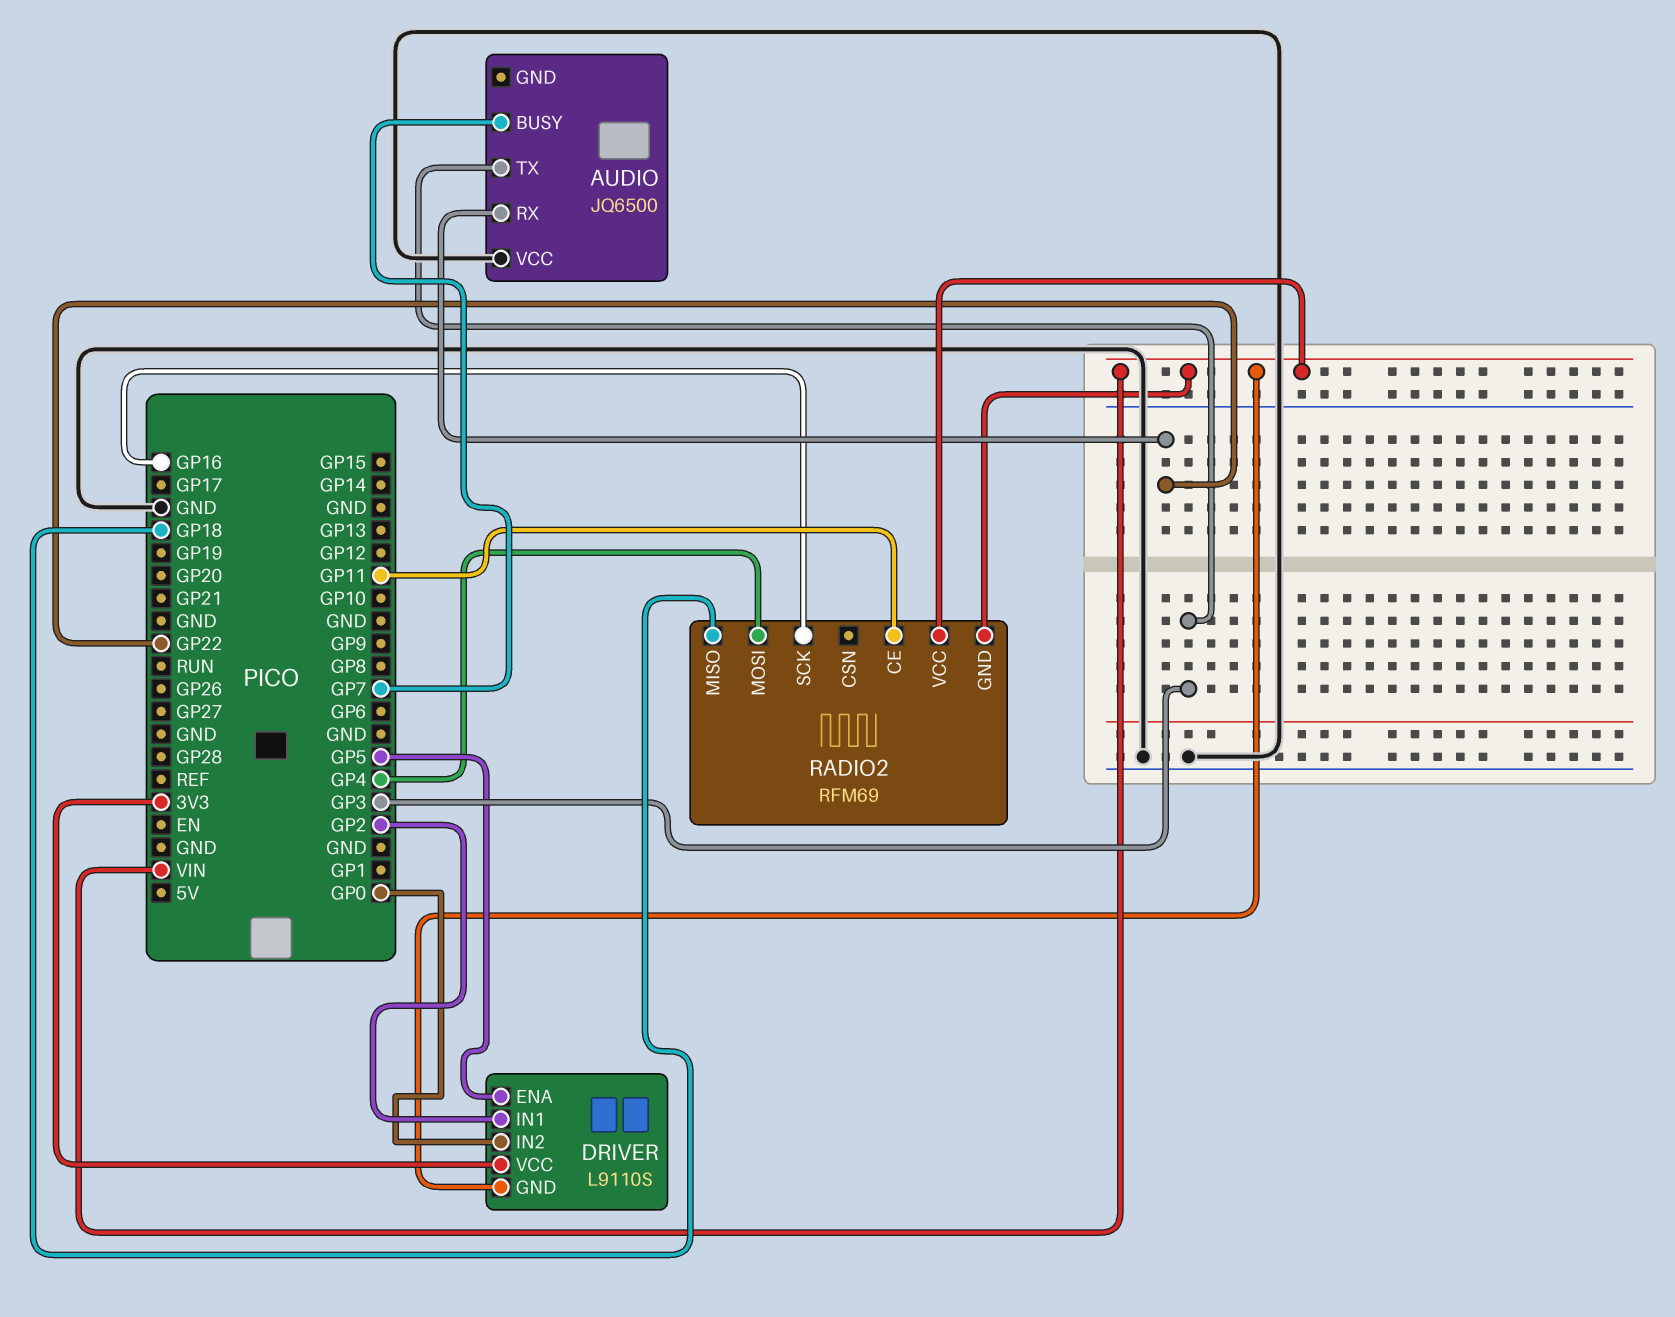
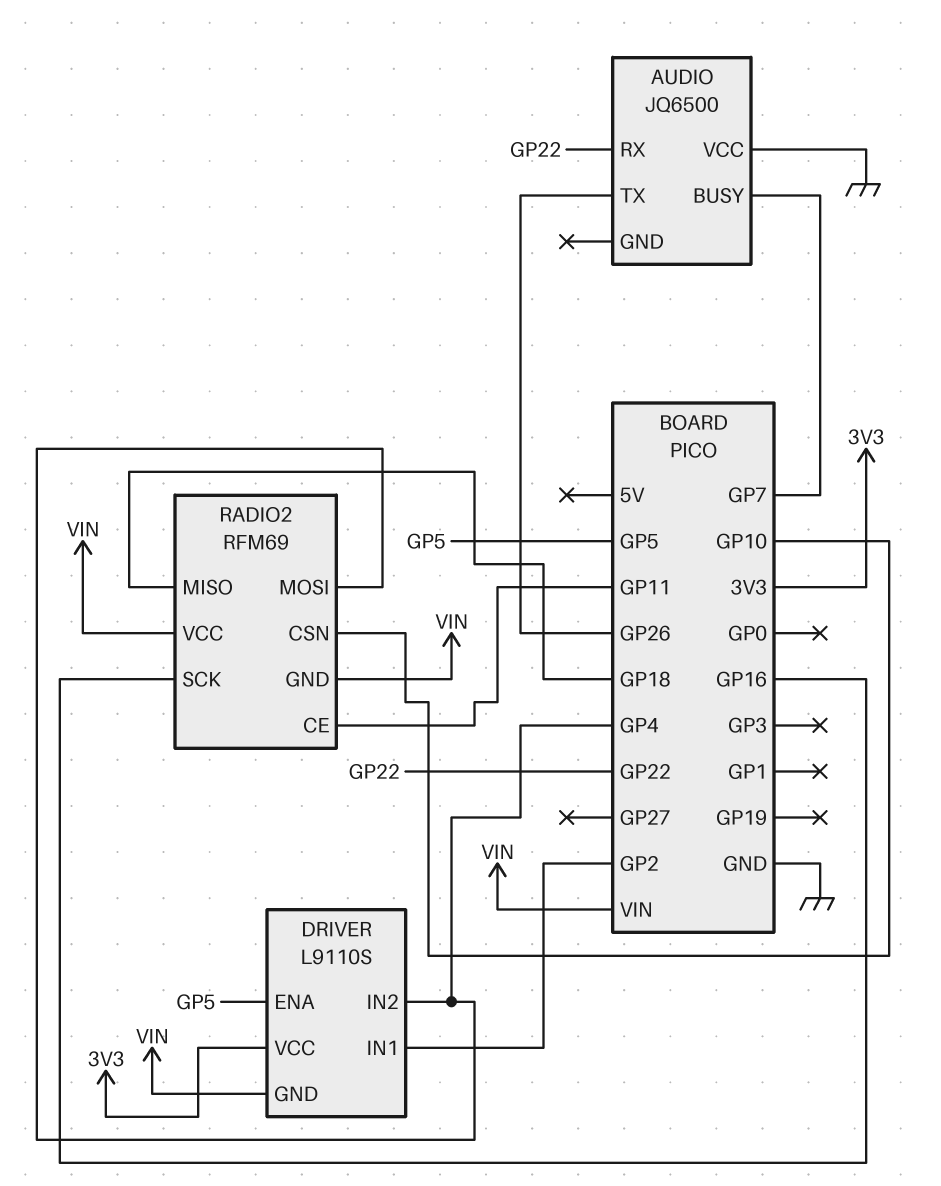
AUDIO pin TX: GP3 -> GP26
DRIVER pin IN2: GP0 -> GP4
RADIO2 pin CSN: none -> GP10

